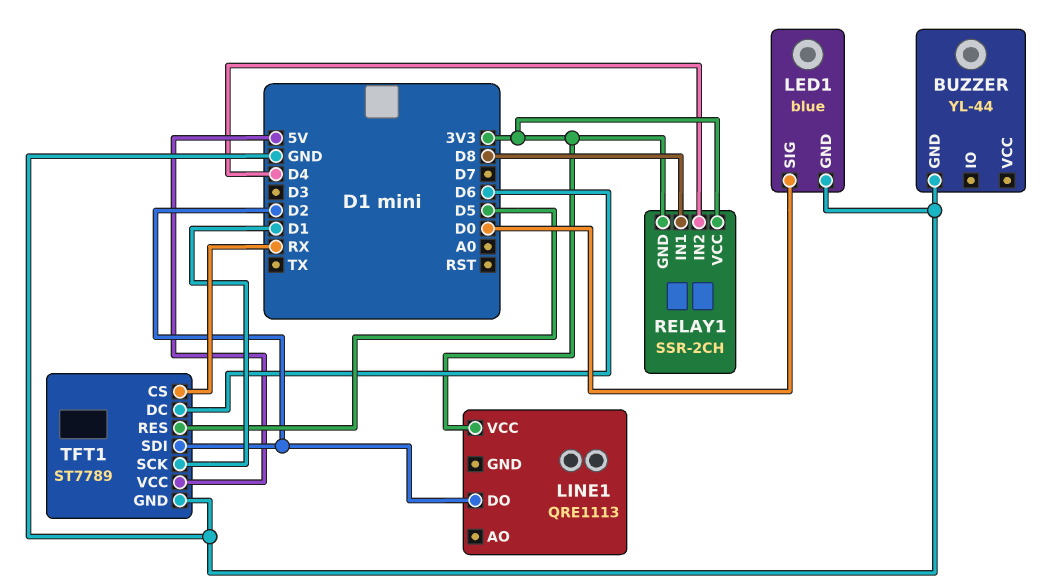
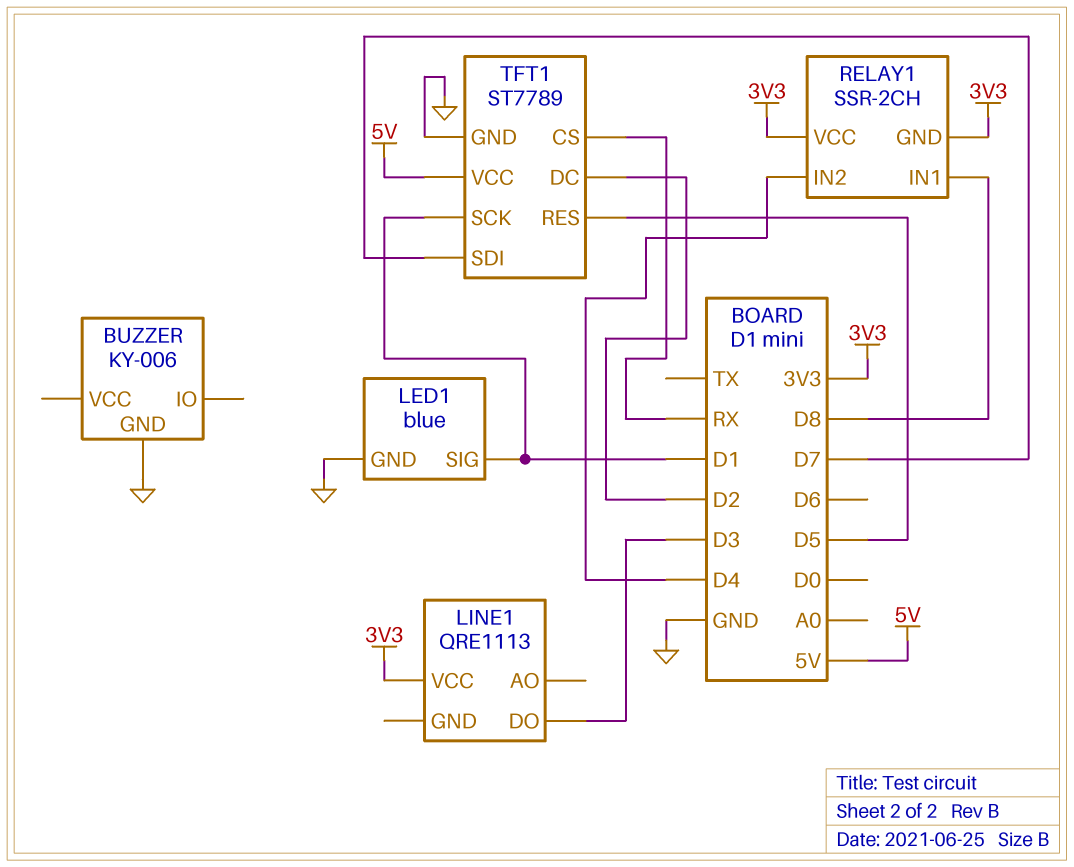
BUZZER: YL-44 -> KY-006
LED1 pin SIG: D0 -> D1
LINE1 pin DO: D2 -> D3
TFT1 pin DC: D6 -> D2
TFT1 pin SDI: D2 -> D7

